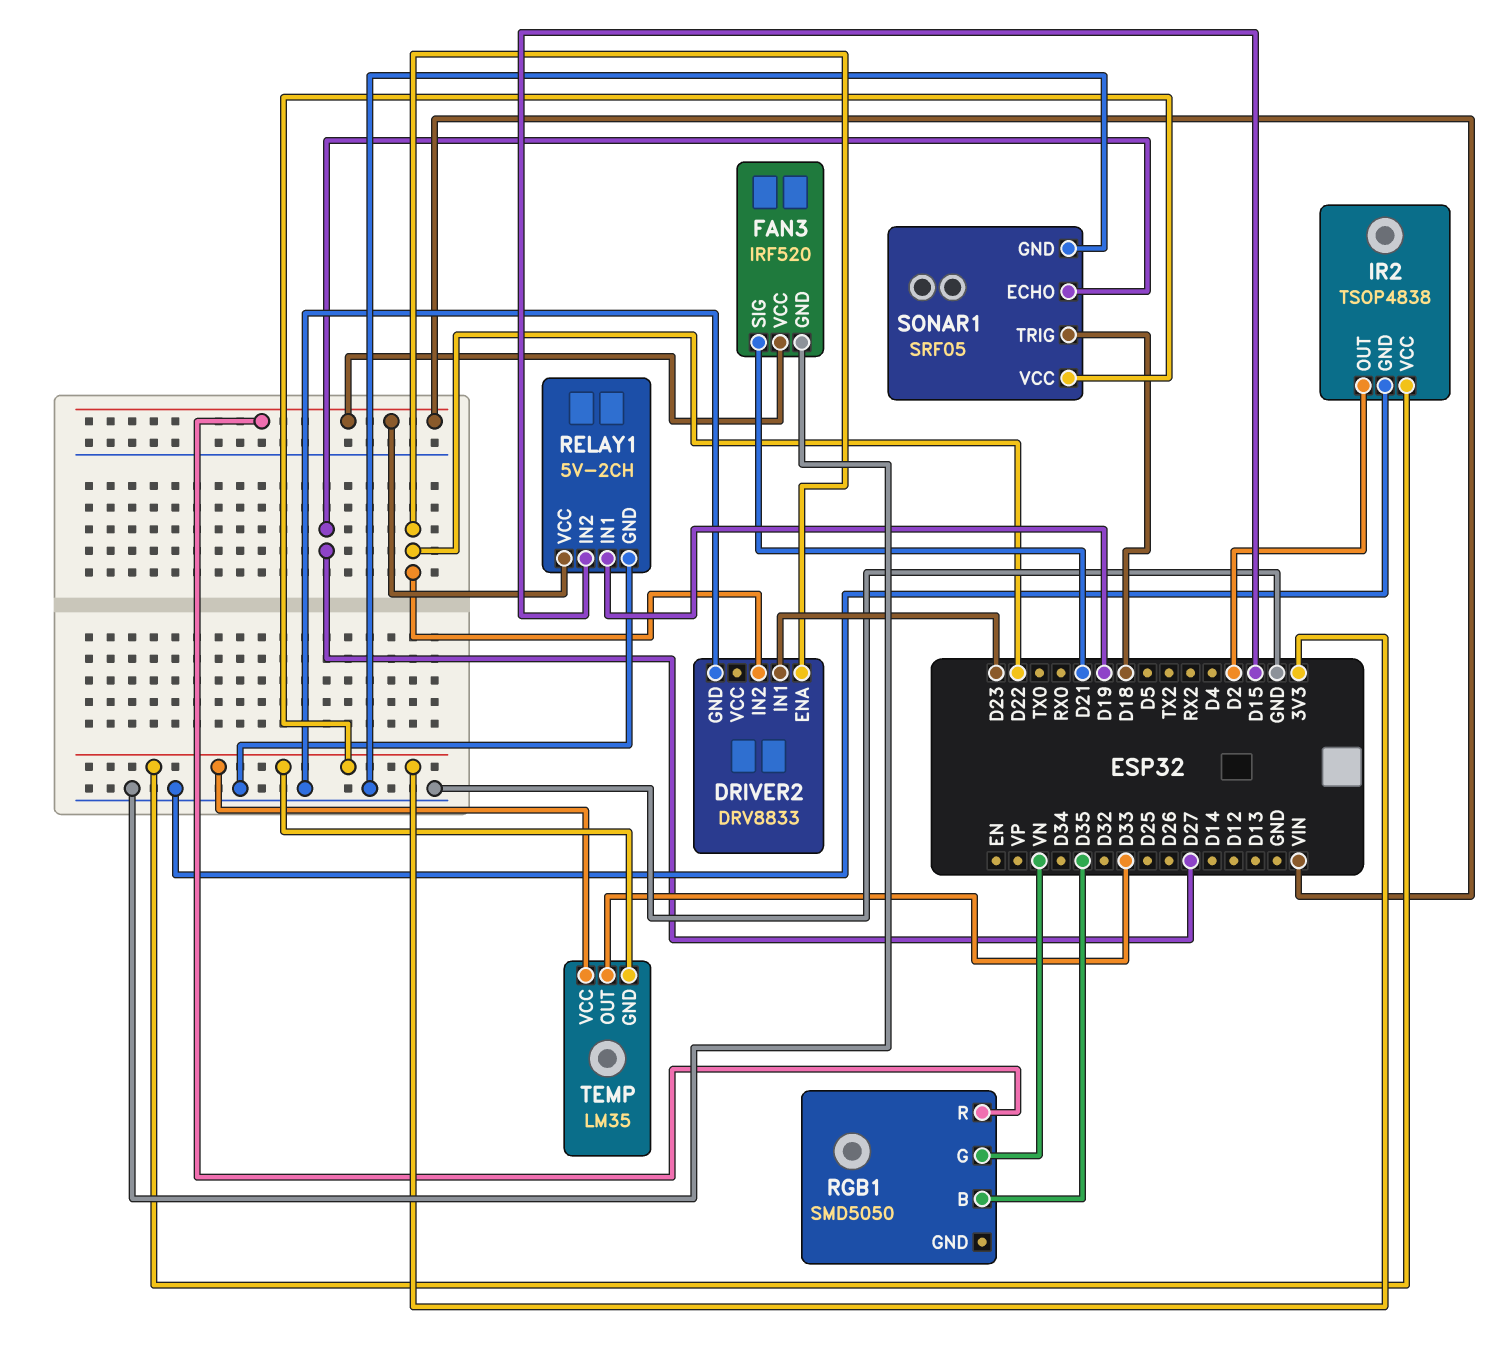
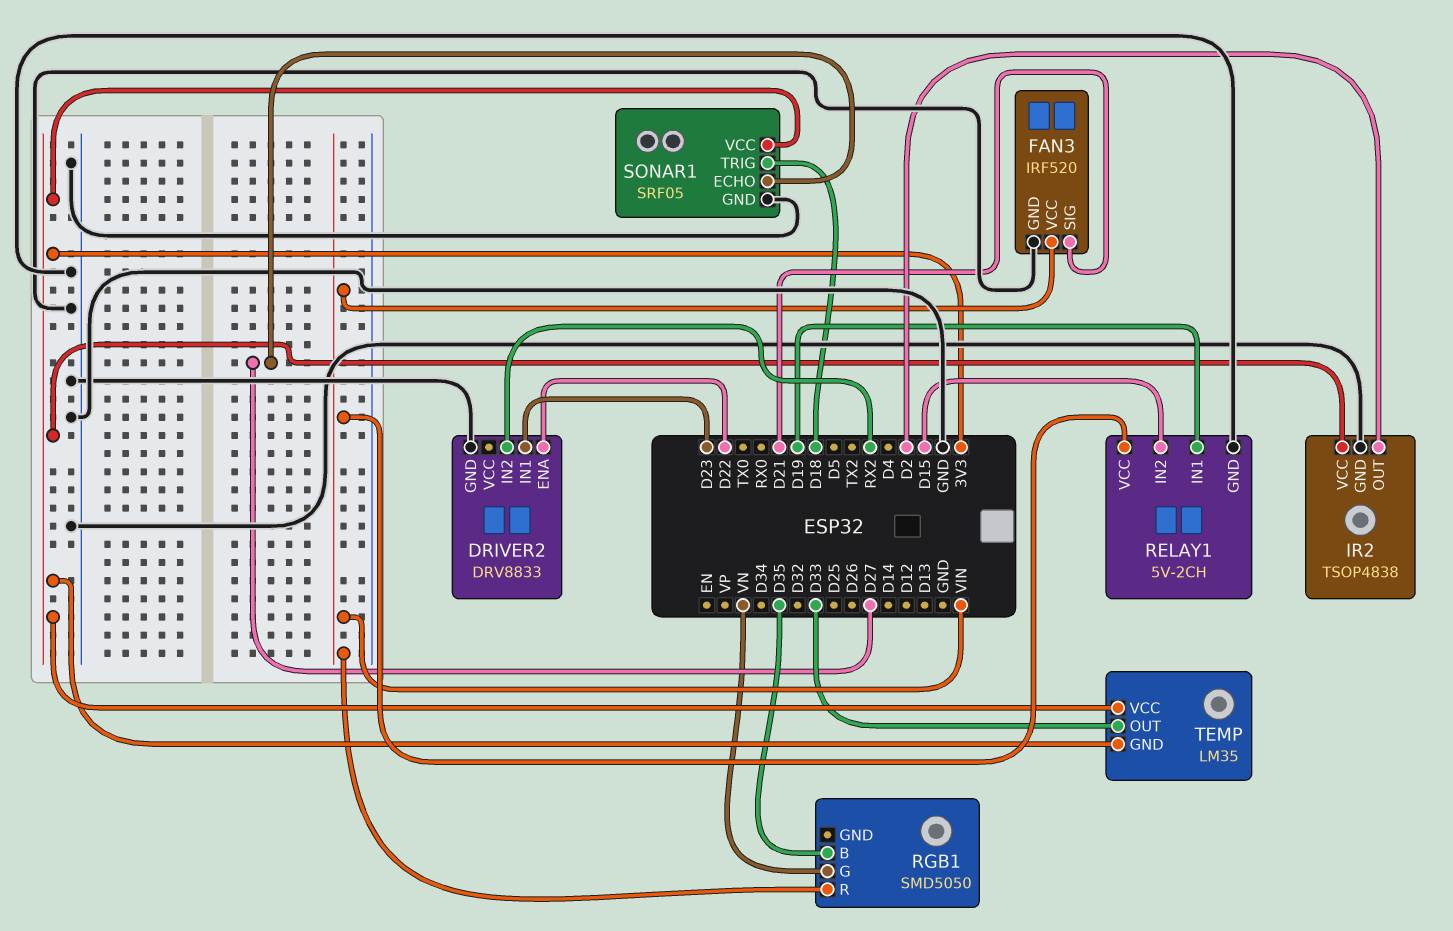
DRIVER2 pin IN2: D22 -> RX2

